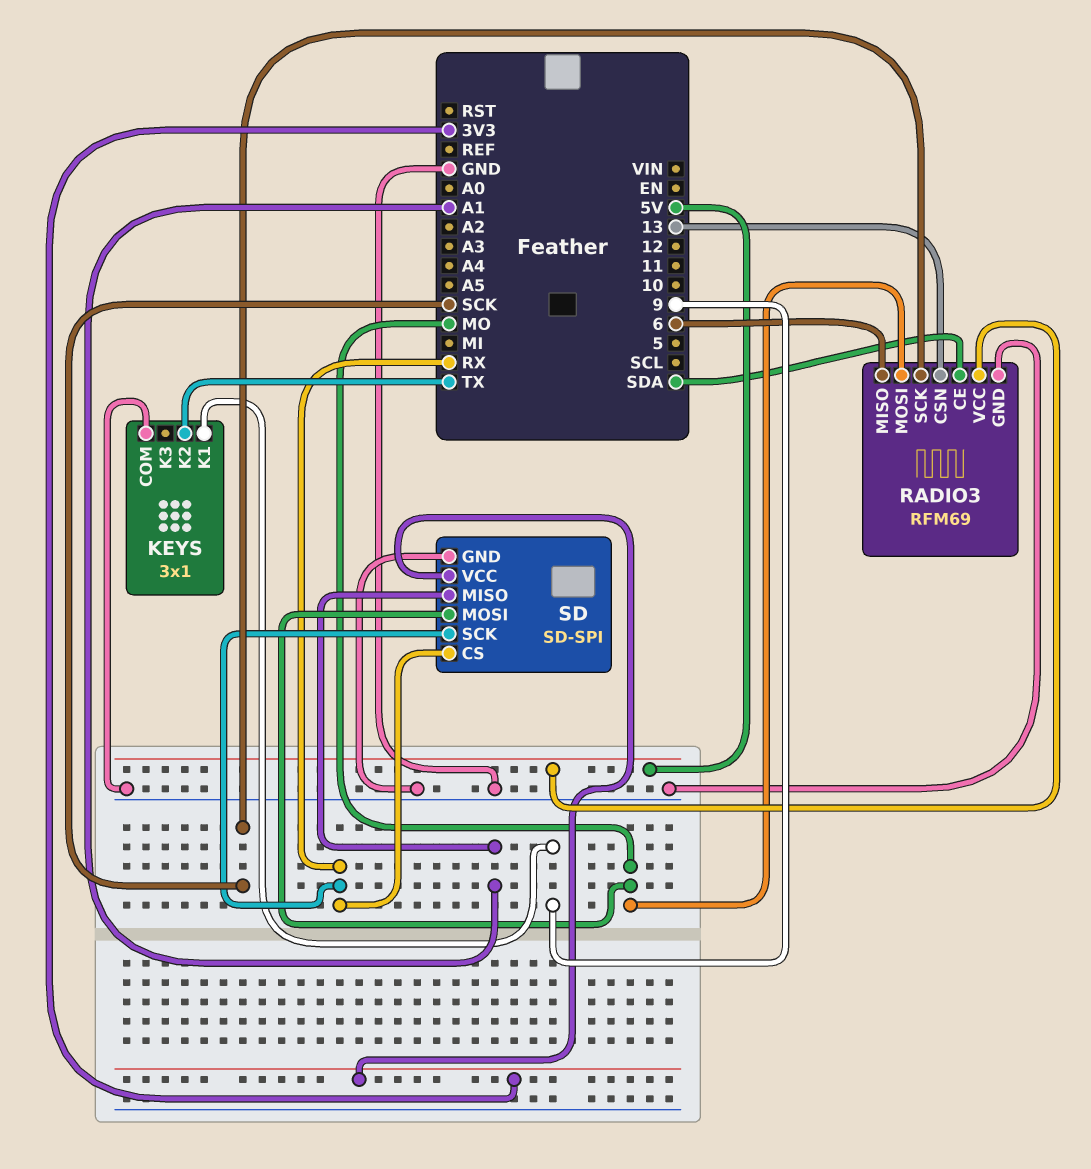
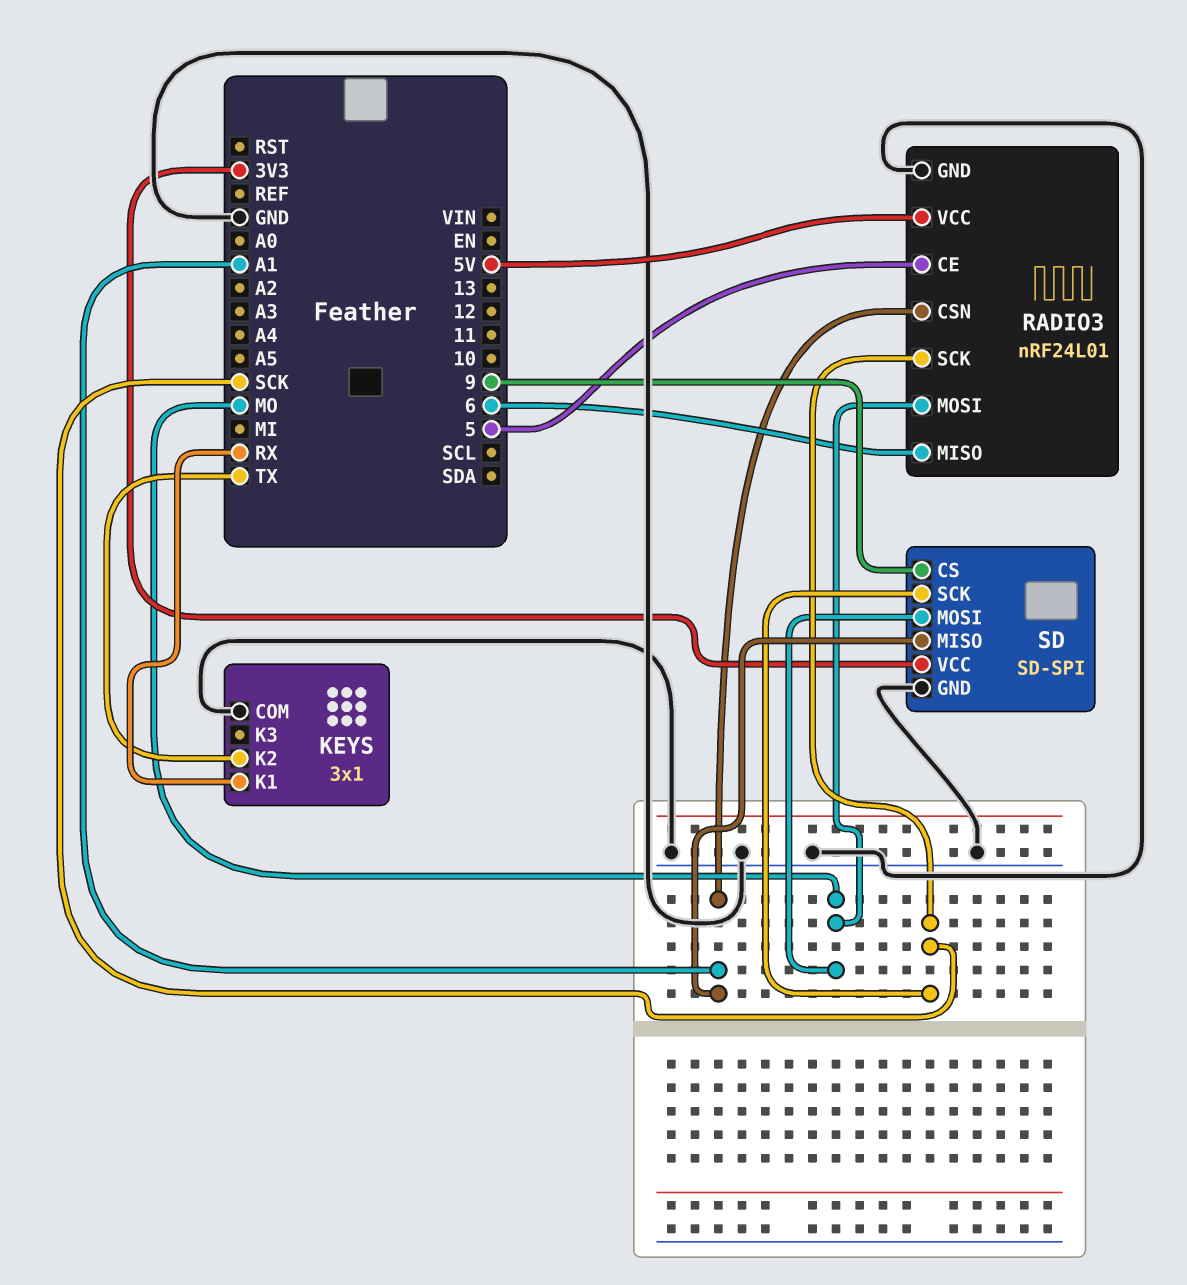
KEYS pin K1: 9 -> RX
RADIO3: RFM69 -> nRF24L01
RADIO3 pin CE: SDA -> 5
RADIO3 pin CSN: 13 -> A1
SD pin CS: RX -> 9
SD pin SCK: RX -> SCK

